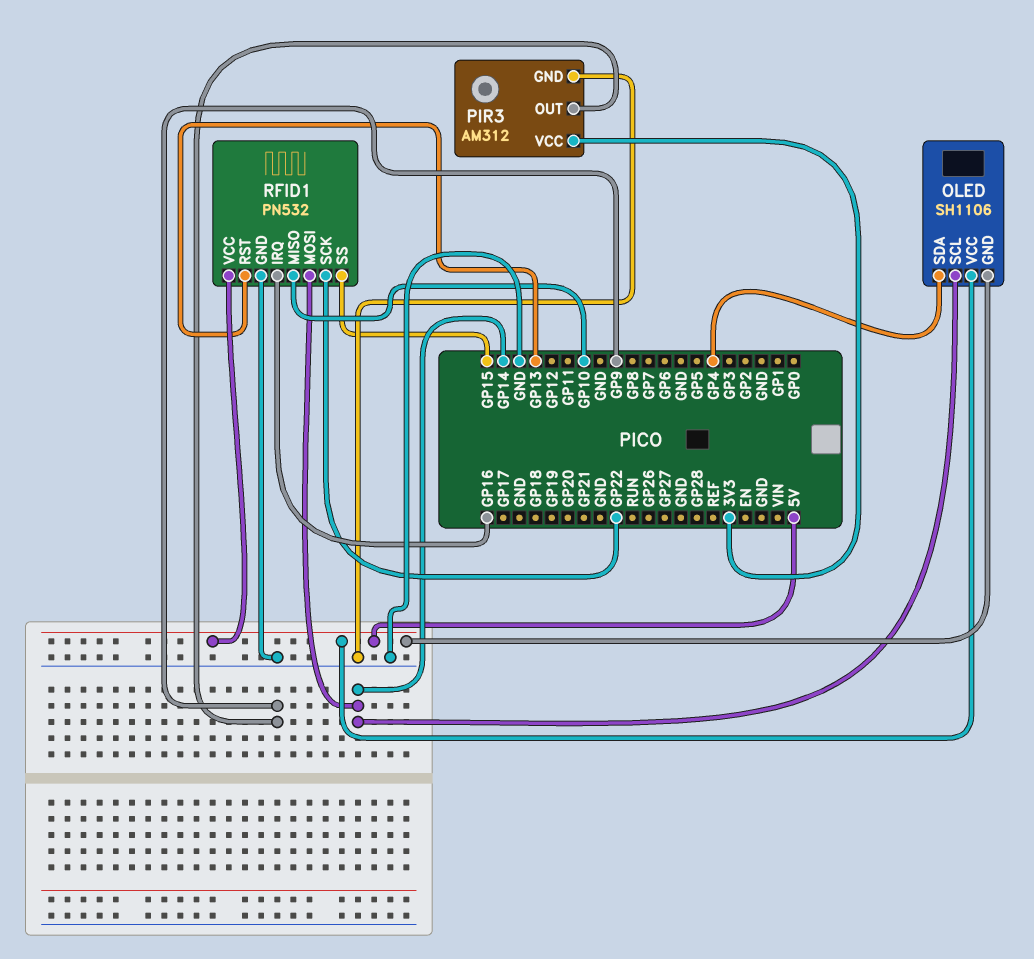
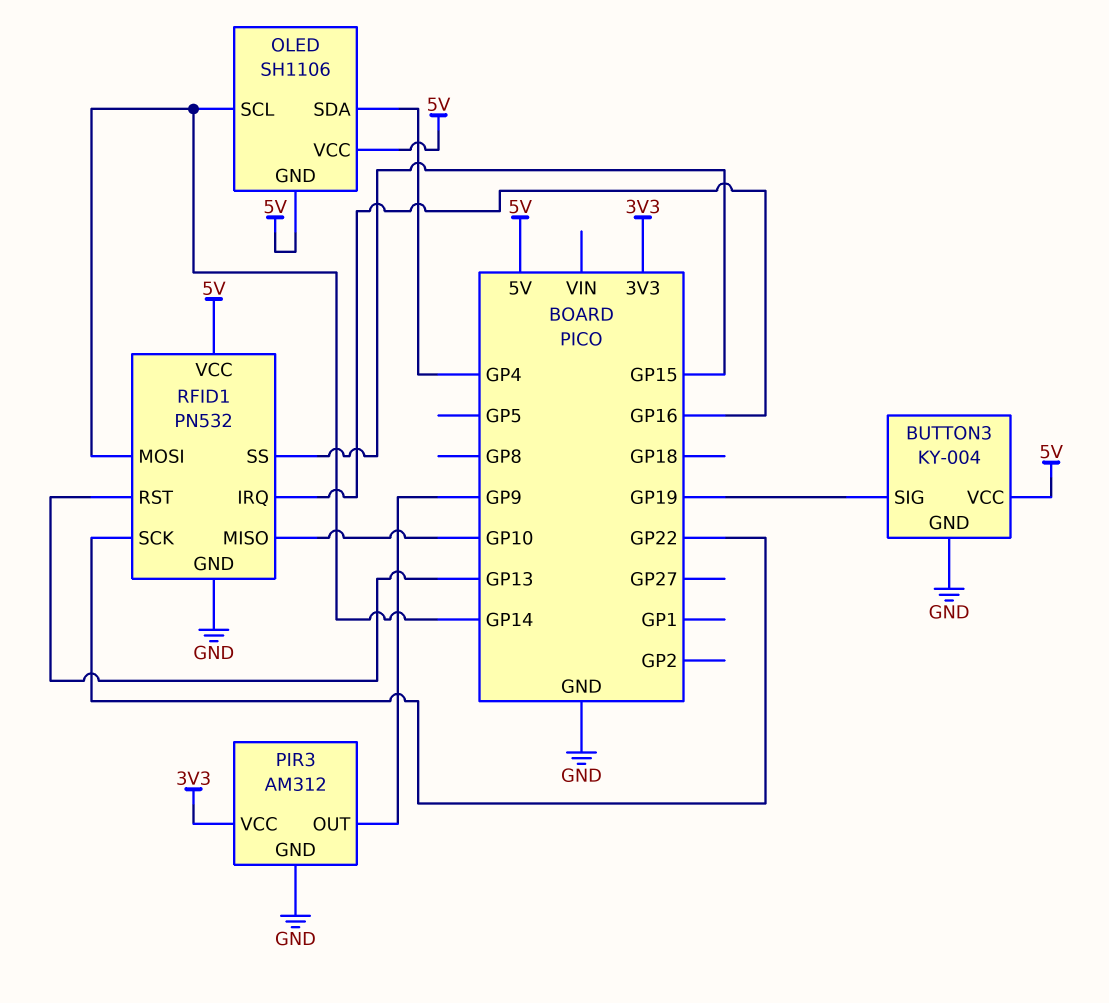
BUTTON3: none -> KY-004
BUTTON3 pin GND: none -> GND
BUTTON3 pin SIG: none -> GP19
BUTTON3 pin VCC: none -> 5V

